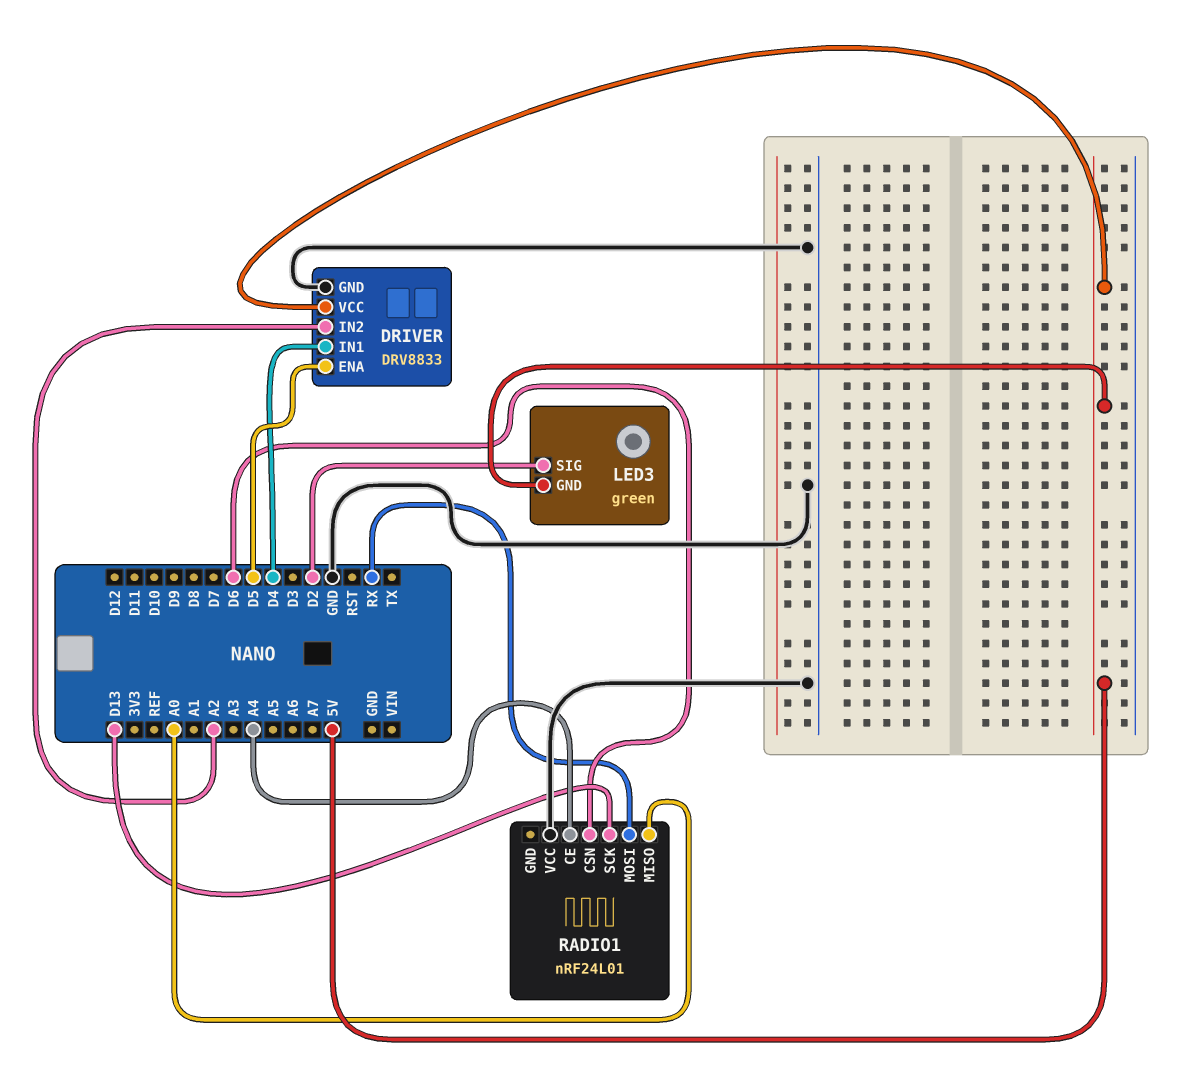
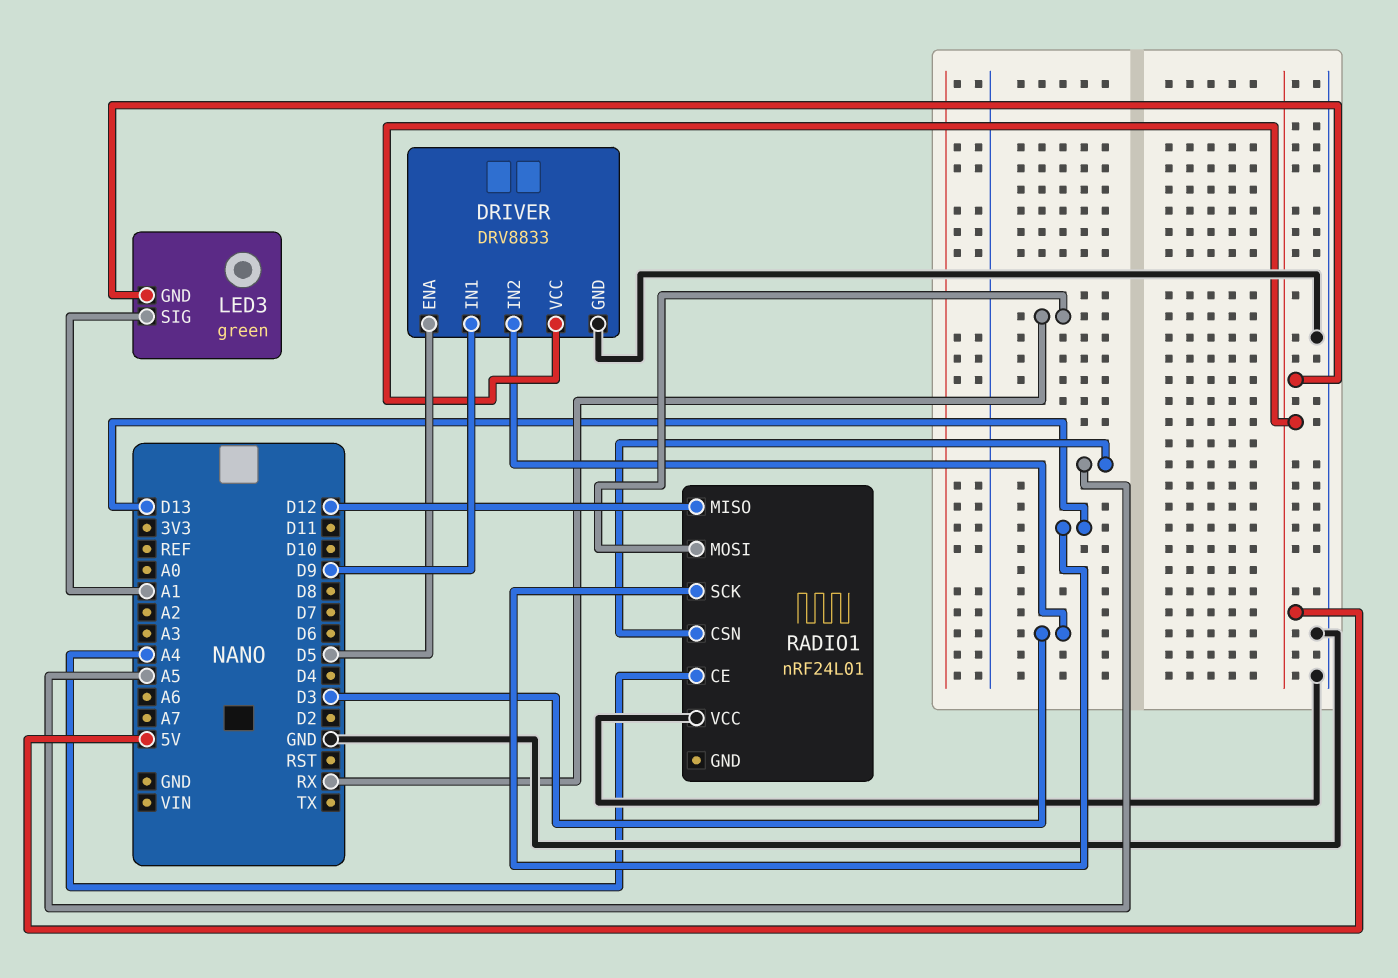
DRIVER pin IN1: D4 -> D9
DRIVER pin IN2: A2 -> D3
LED3 pin SIG: D2 -> A1
RADIO1 pin CSN: D6 -> A5
RADIO1 pin MISO: A0 -> D12

